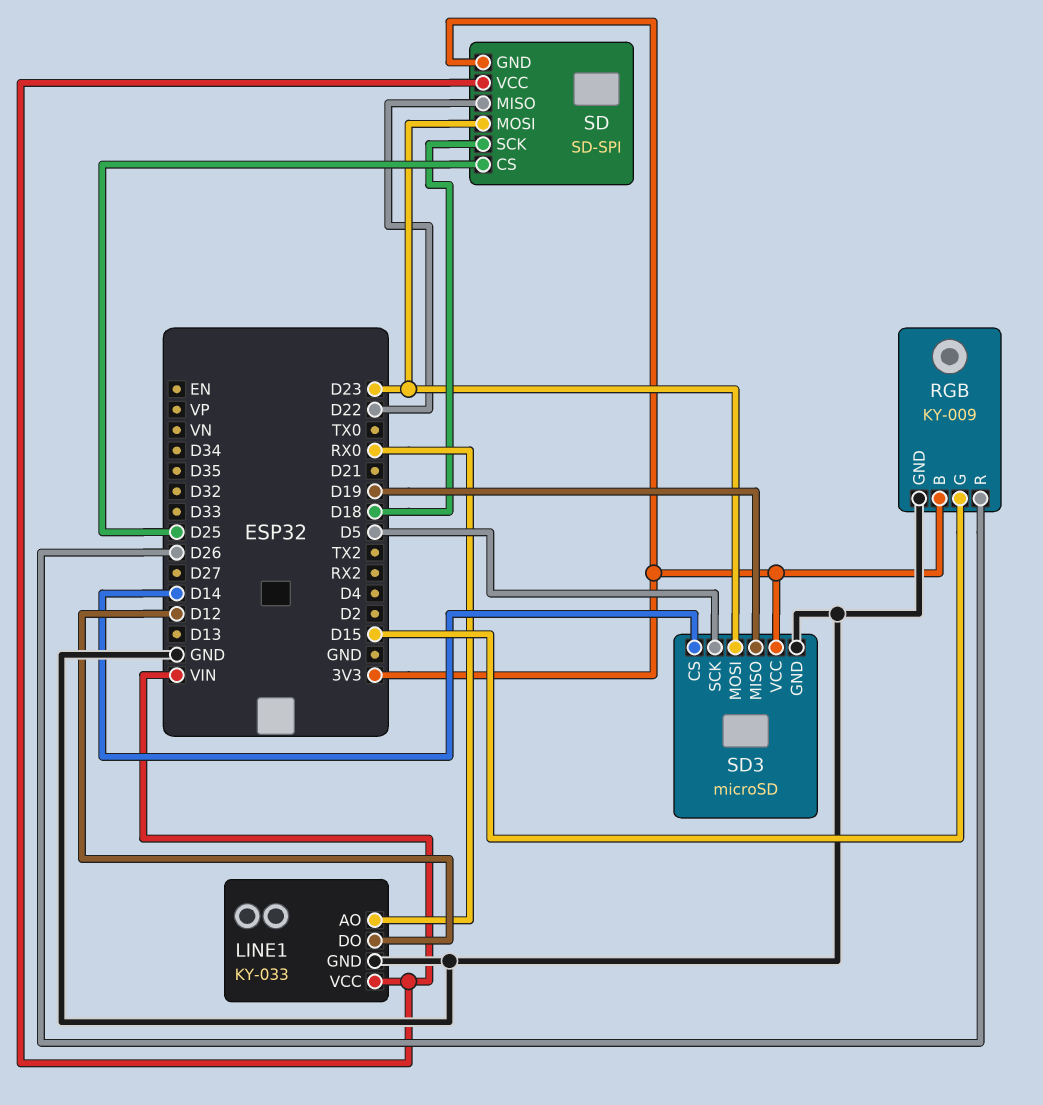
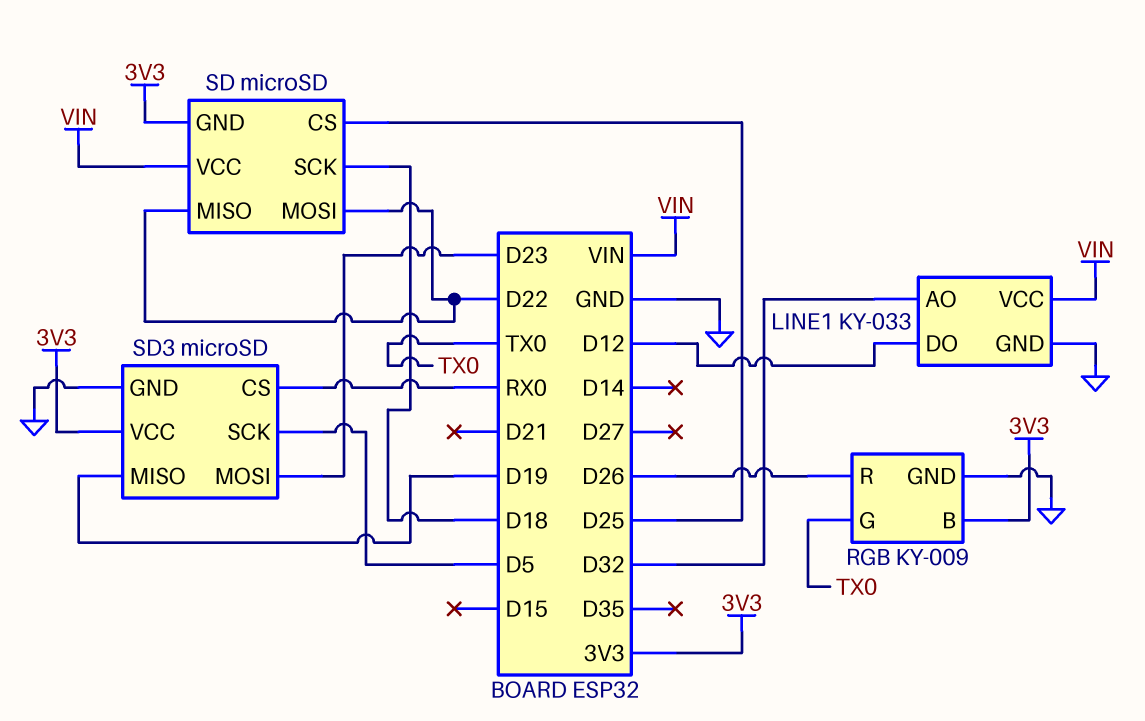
LINE1 pin AO: RX0 -> D32
RGB pin G: D15 -> TX0
SD: SD-SPI -> microSD
SD pin MOSI: D23 -> D22
SD3 pin CS: D14 -> RX0

